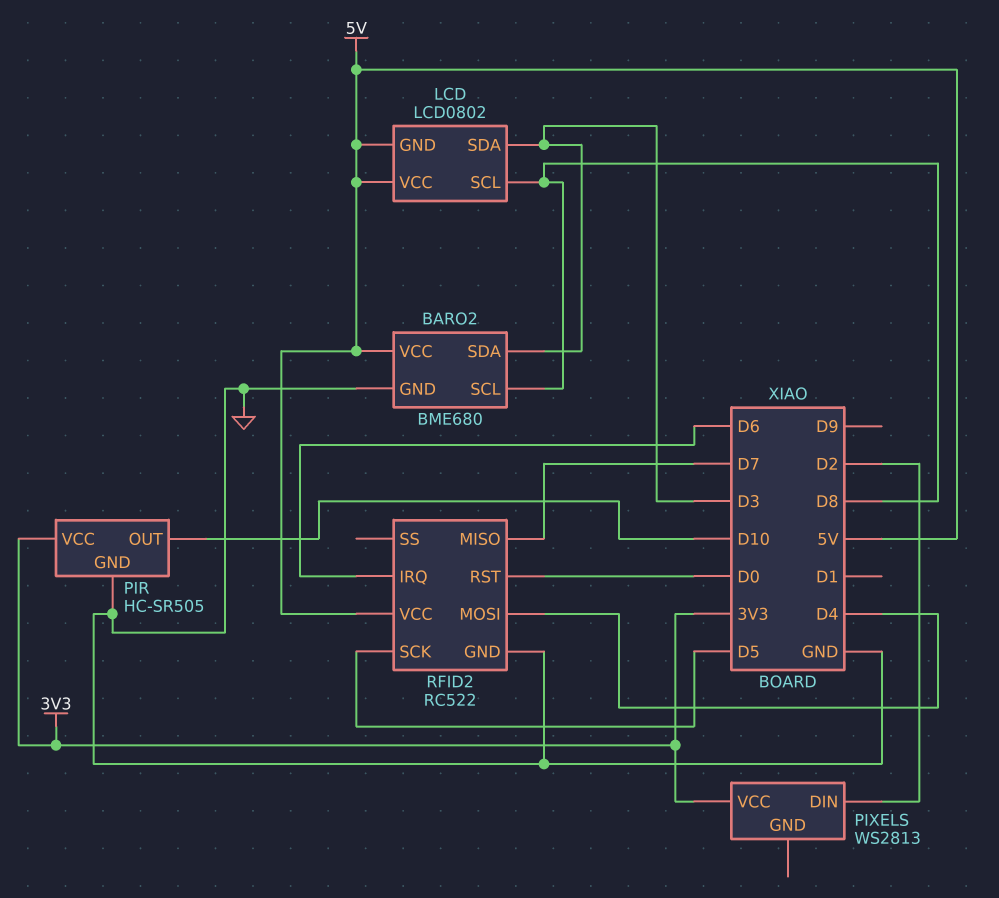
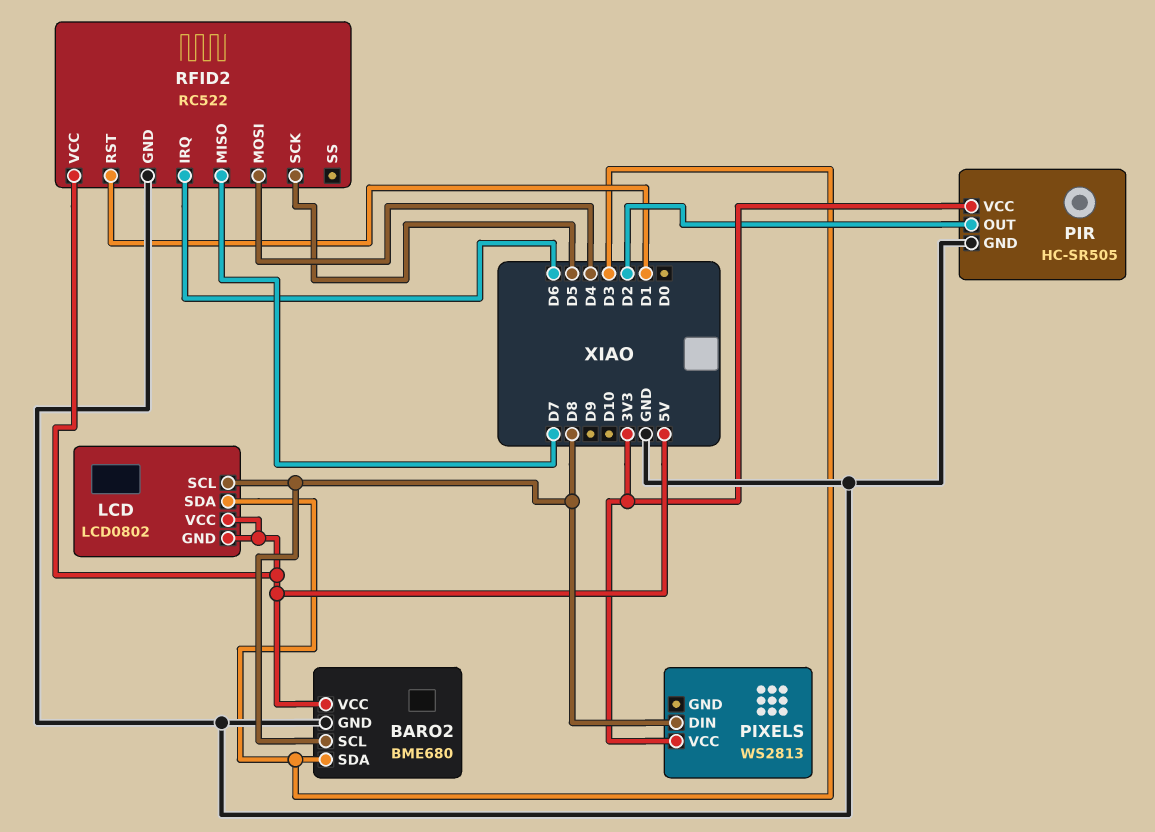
PIR pin OUT: D10 -> D2
PIXELS pin DIN: D2 -> D8
RFID2 pin RST: D0 -> D1

